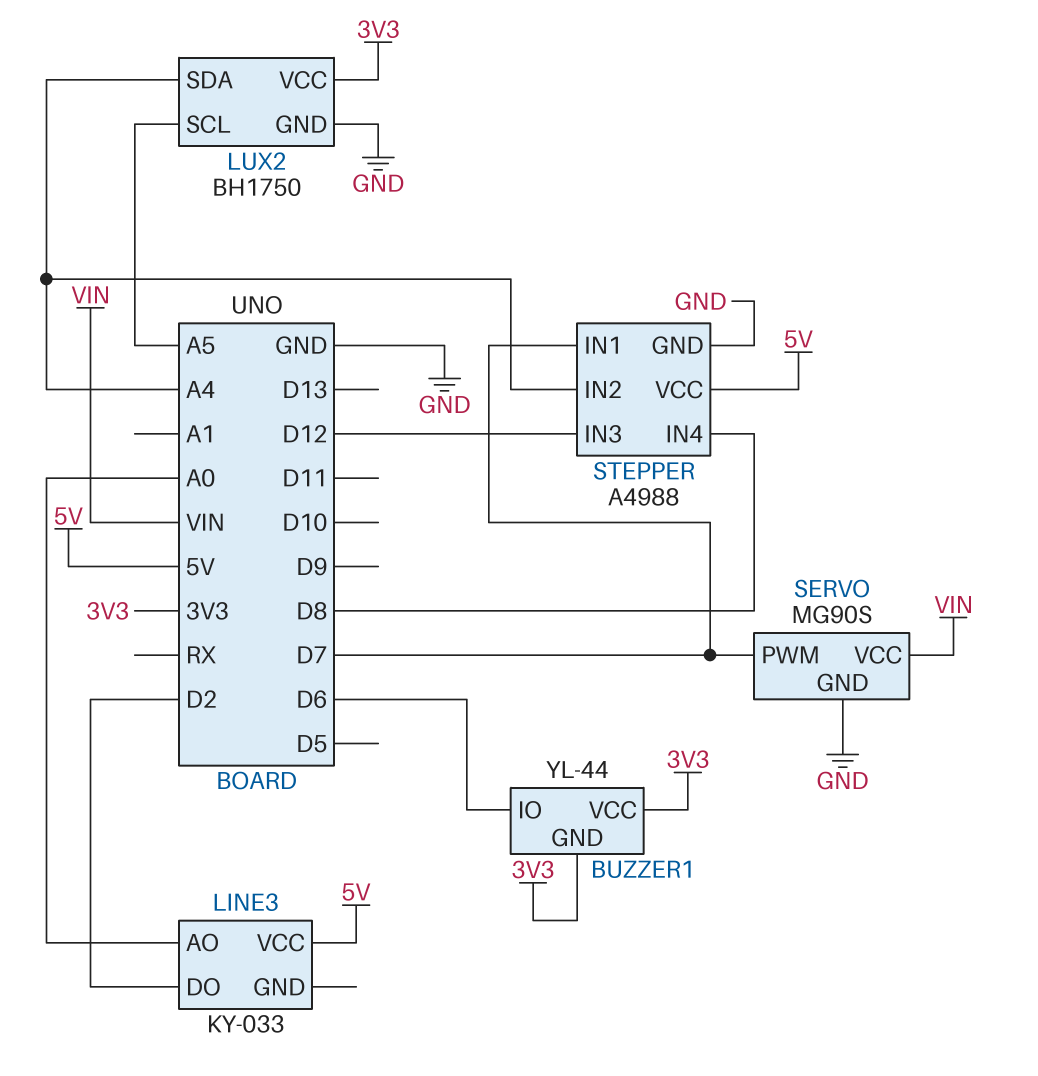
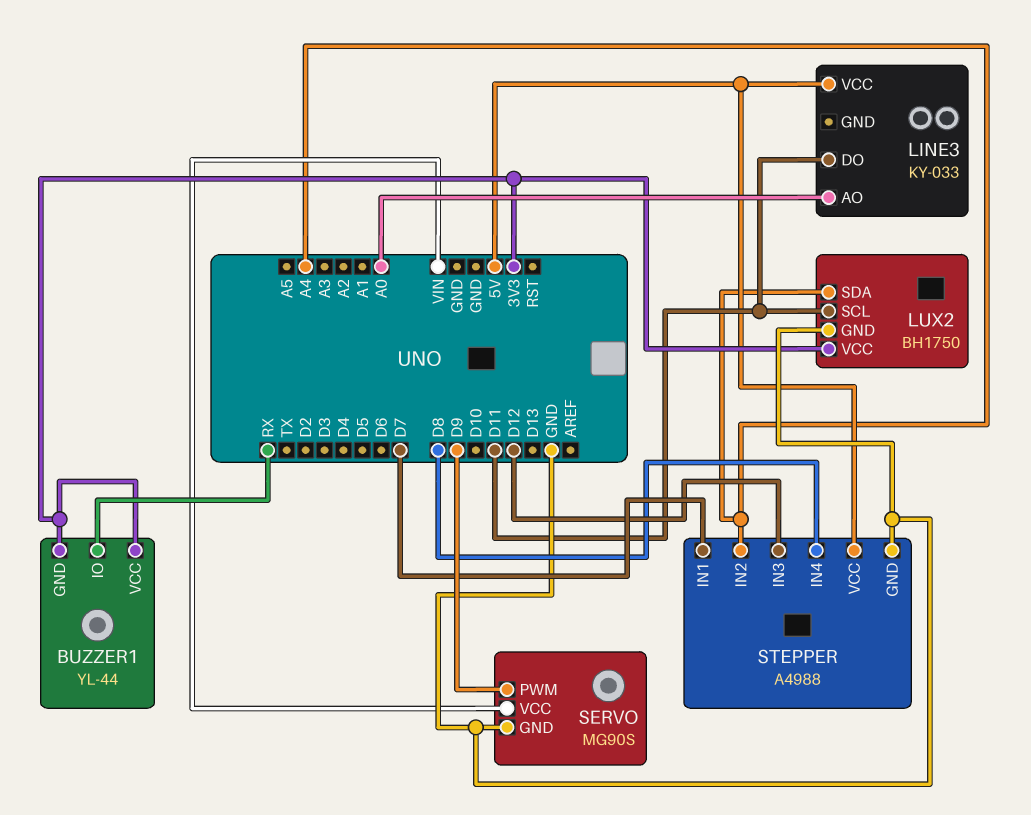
BUZZER1 pin IO: D6 -> RX
LINE3 pin DO: D2 -> D11
LUX2 pin SCL: A5 -> D11
SERVO pin PWM: D7 -> D9

